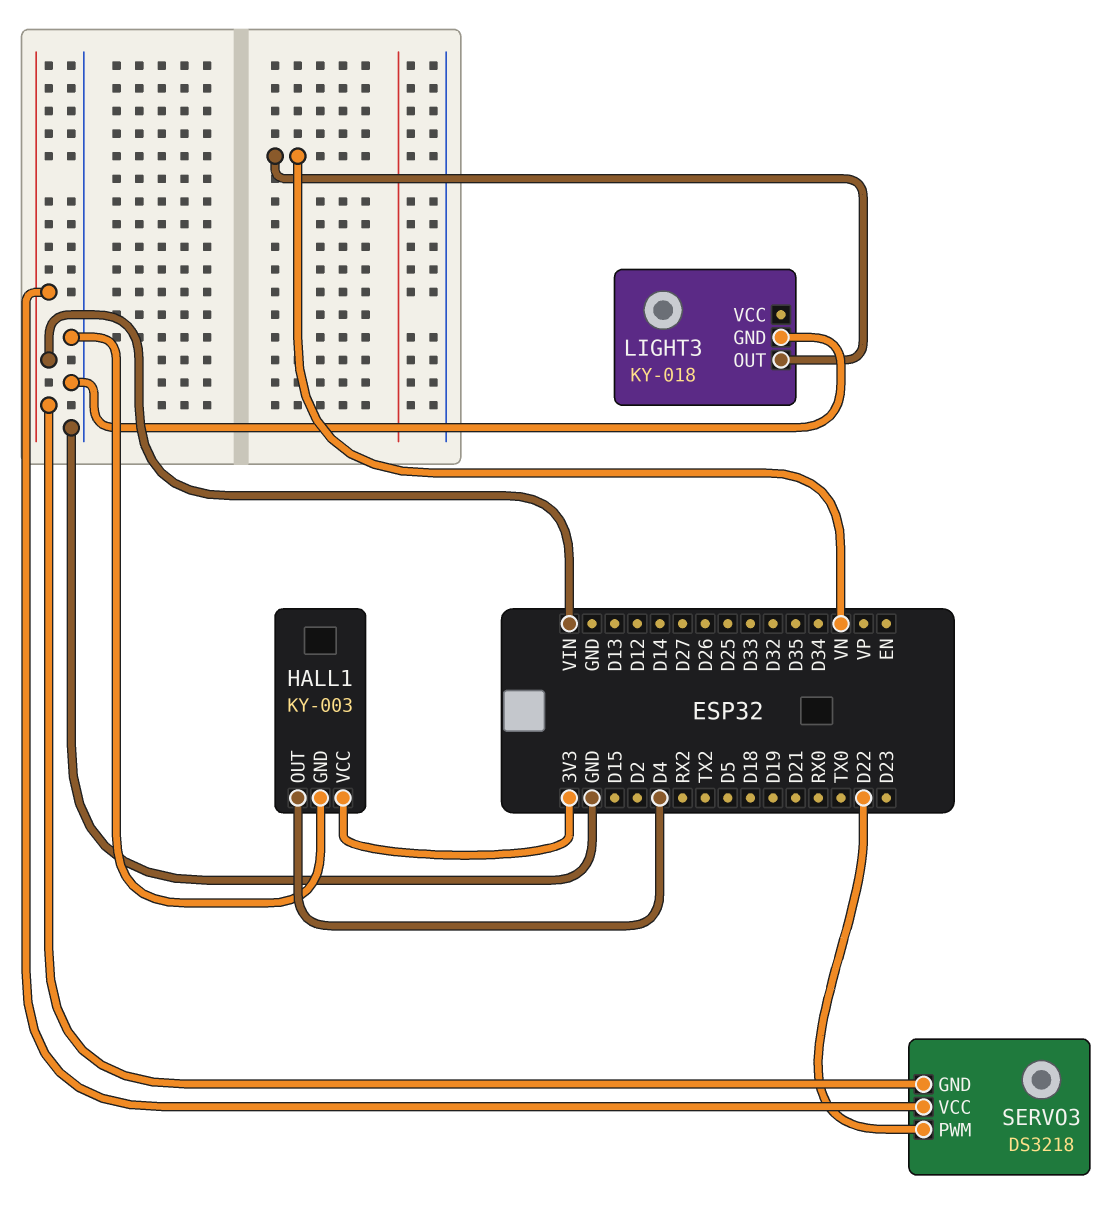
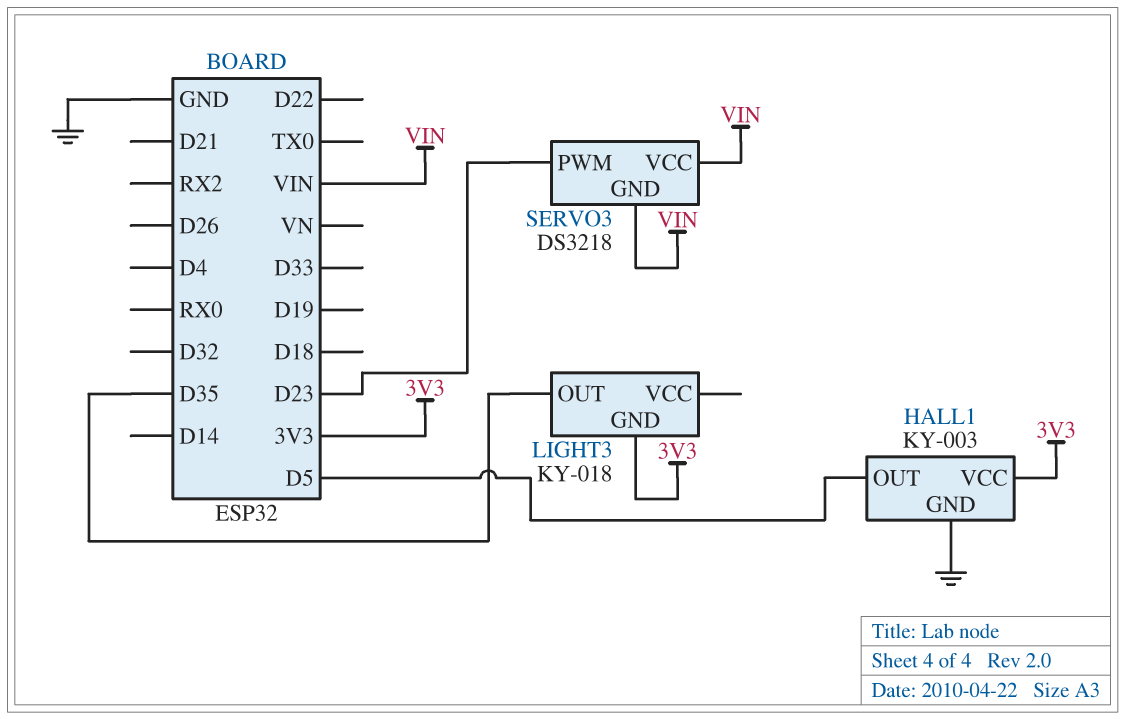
HALL1 pin OUT: D4 -> D5
LIGHT3 pin GND: GND -> 3V3
LIGHT3 pin OUT: VN -> D35
SERVO3 pin PWM: D22 -> D23

